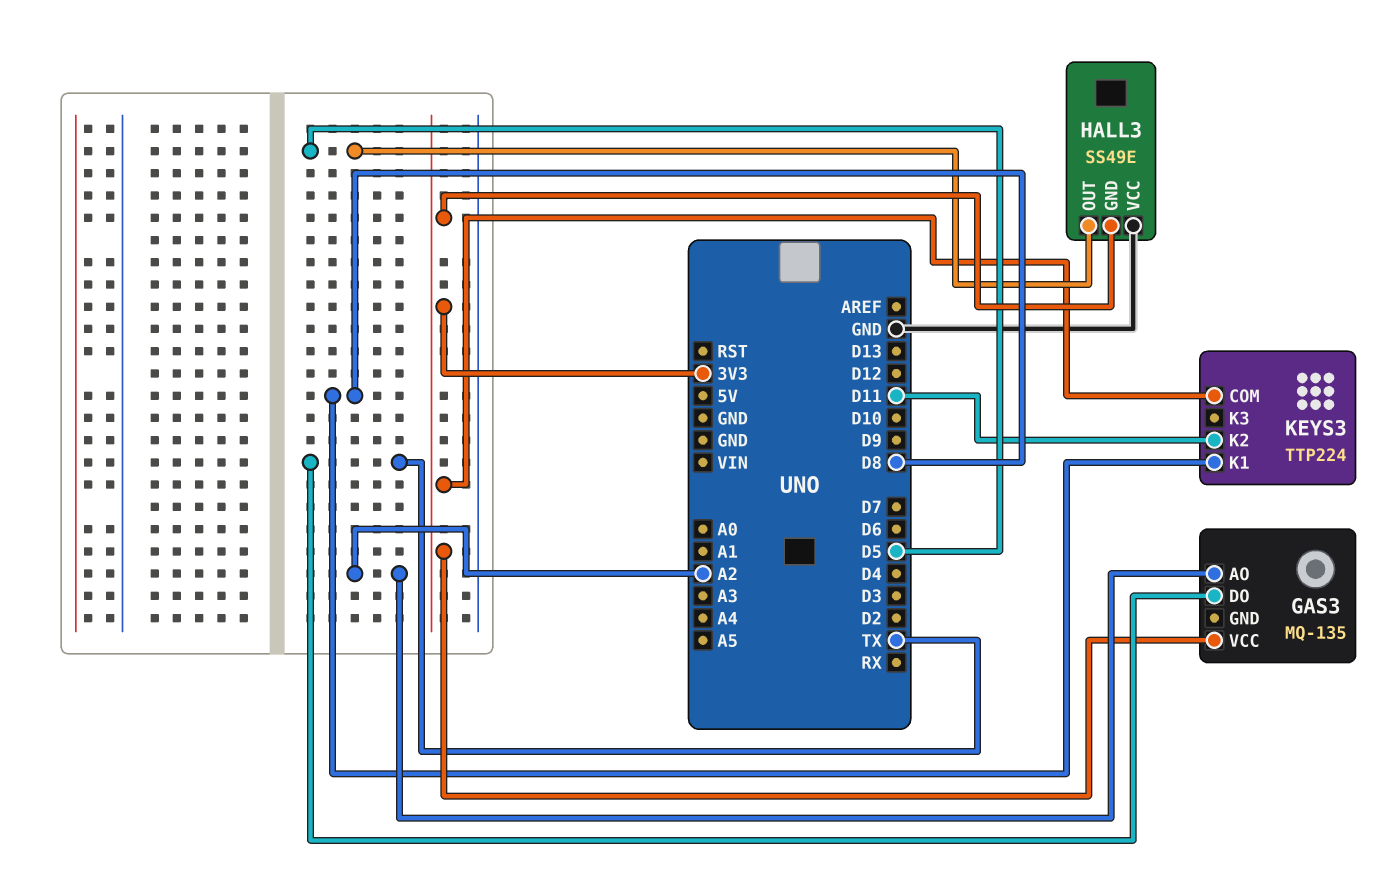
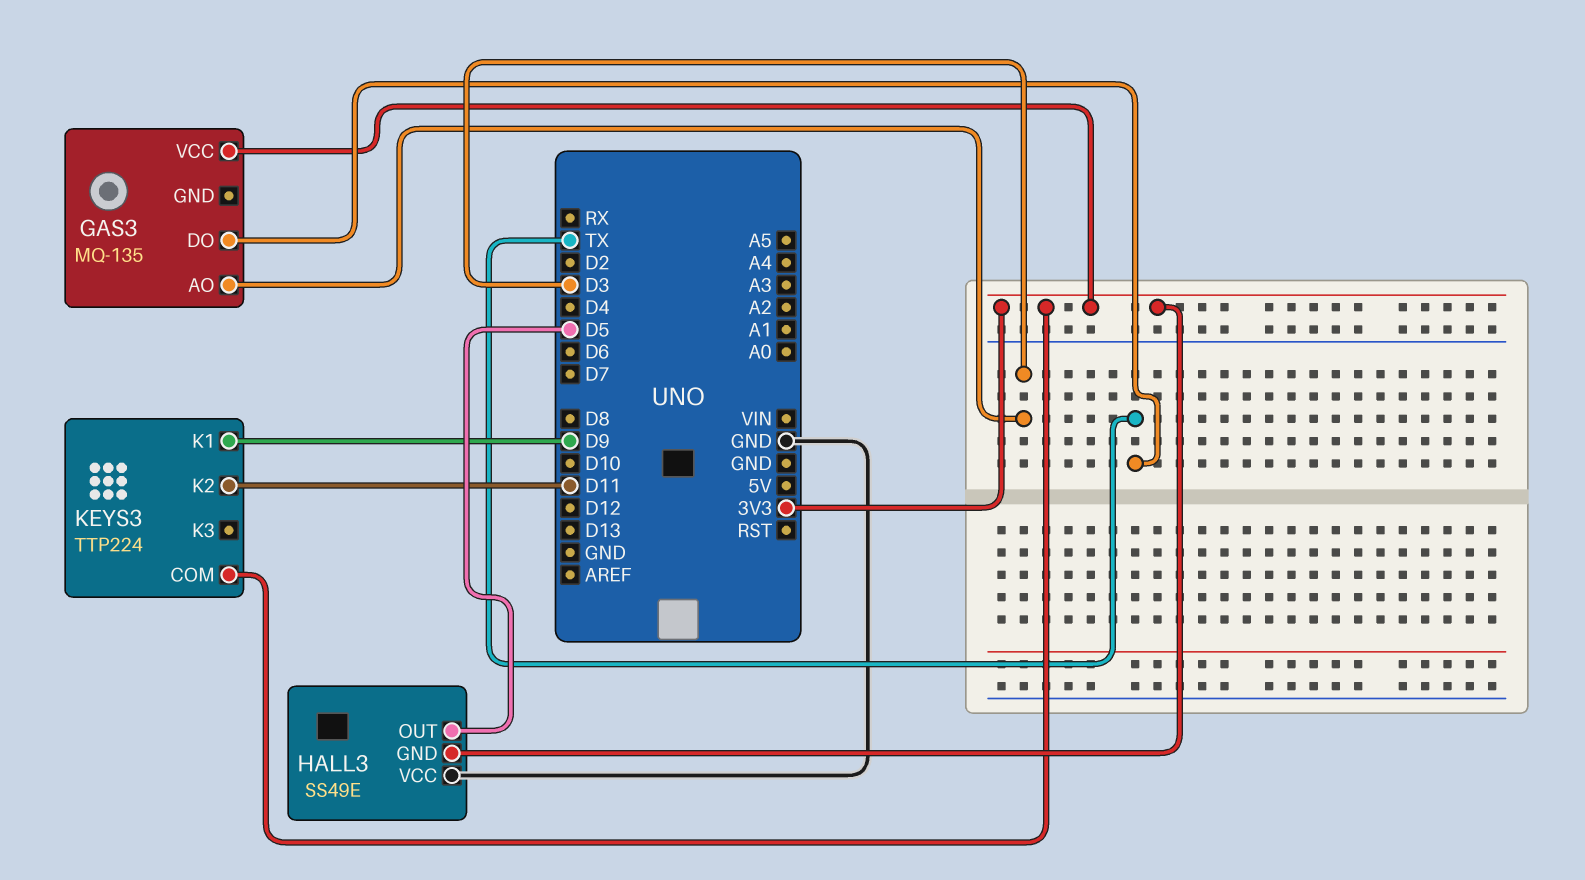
GAS3 pin AO: A2 -> D3
KEYS3 pin K1: D8 -> D9

